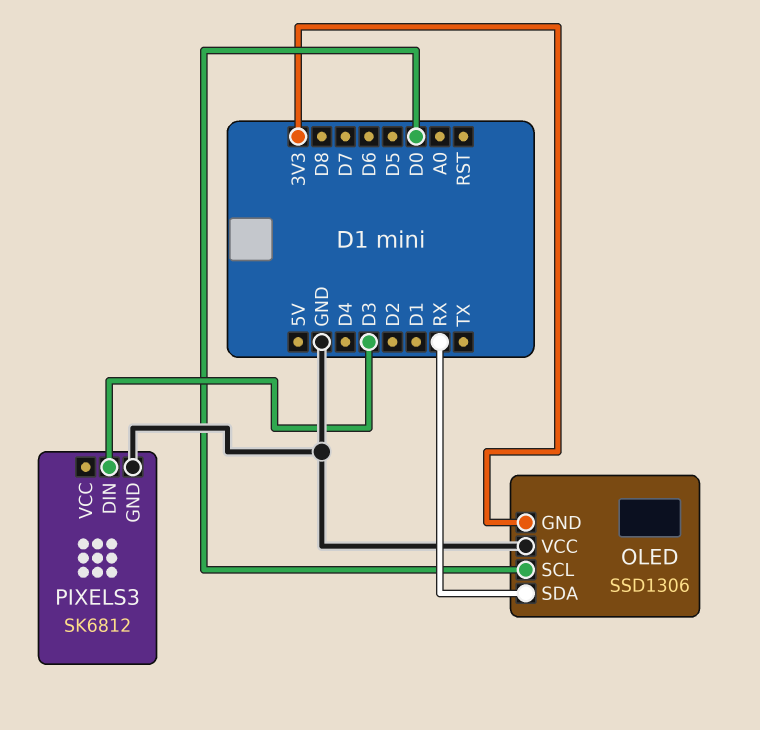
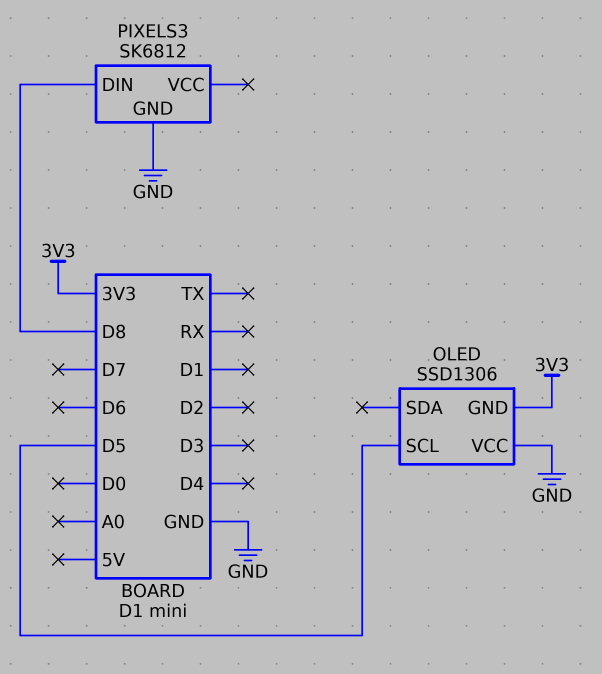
OLED pin SCL: D0 -> D5
OLED pin SDA: RX -> none
PIXELS3 pin DIN: D3 -> D8

